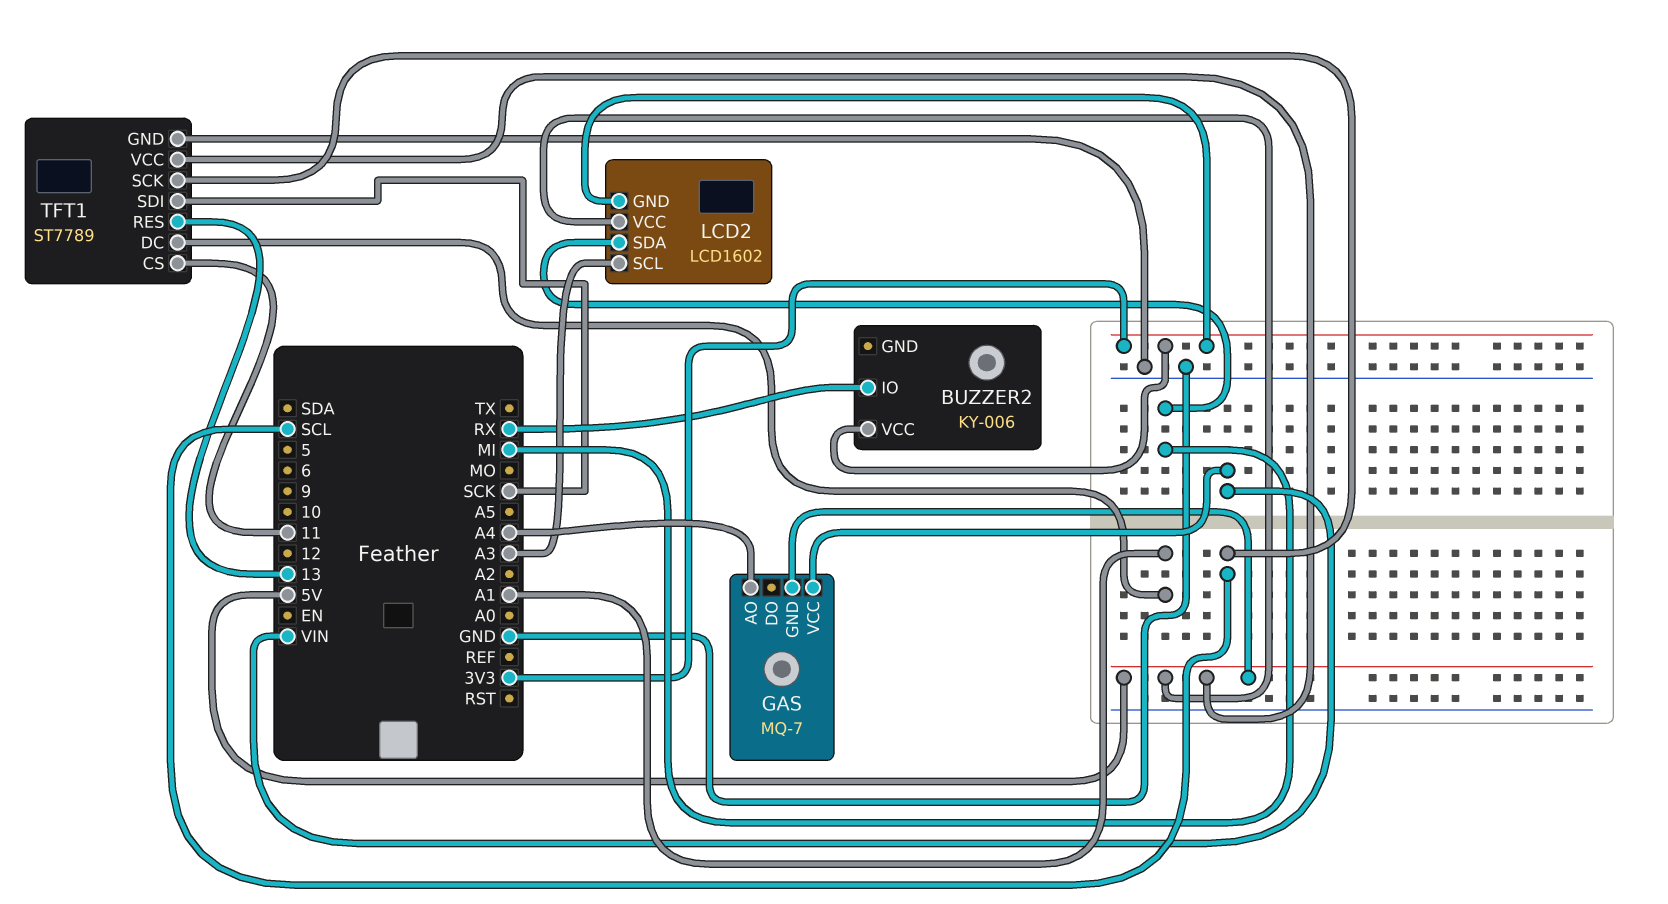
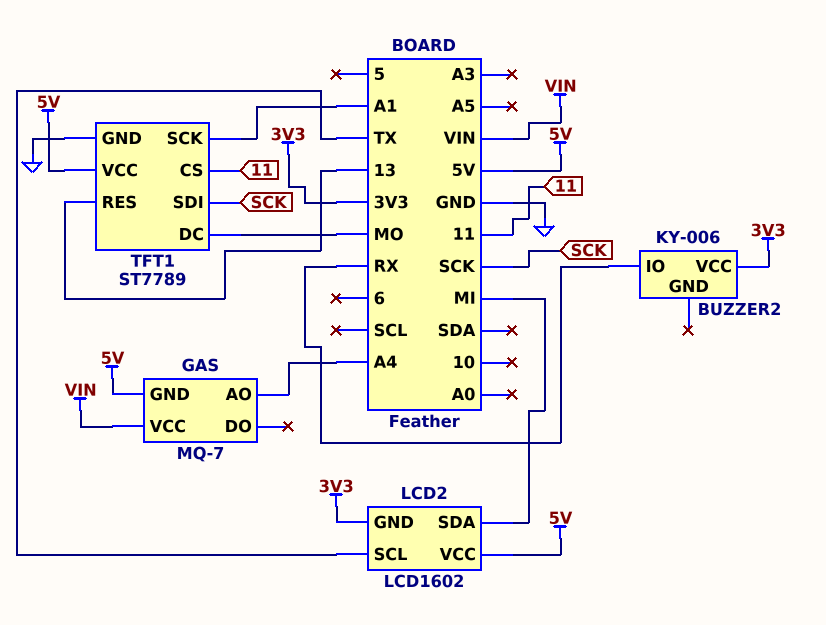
LCD2 pin SCL: A3 -> TX
TFT1 pin DC: A1 -> MO
TFT1 pin SCK: SCL -> A1

